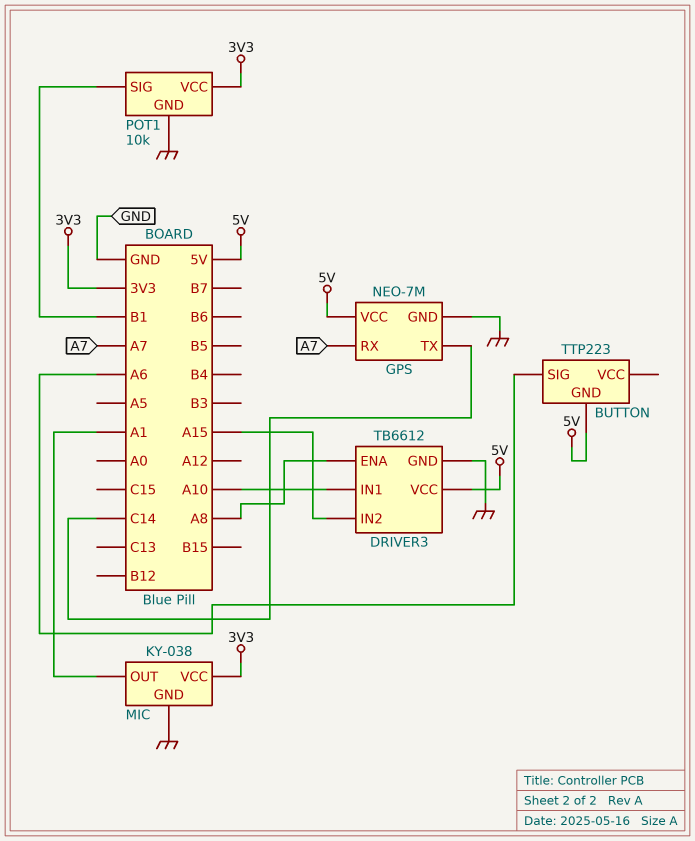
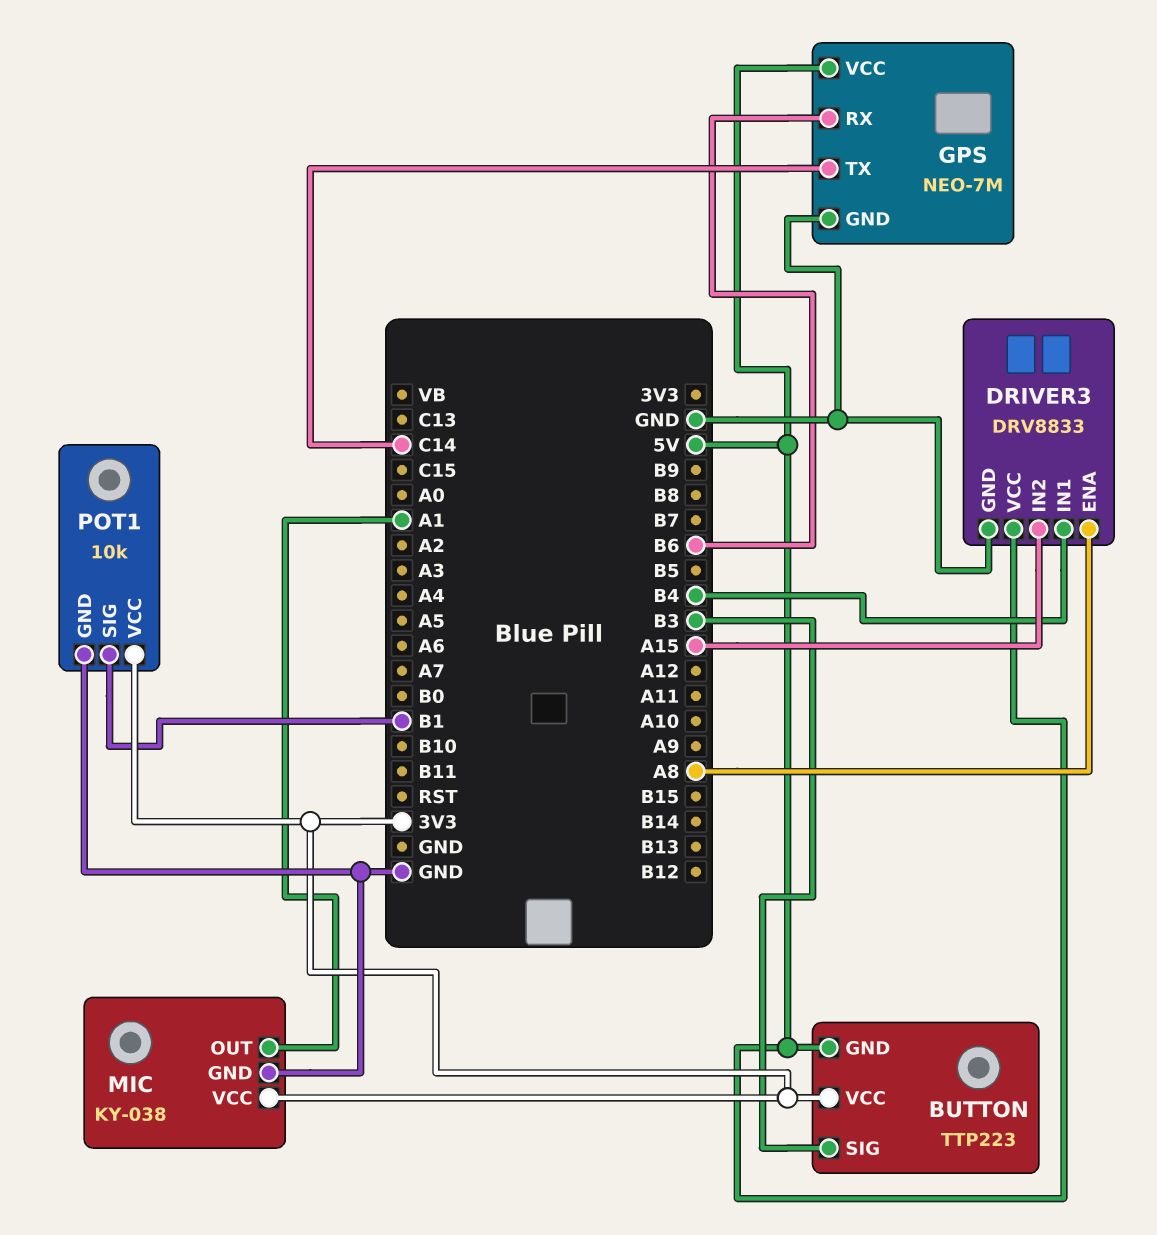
BUTTON pin SIG: A6 -> B3
BUTTON pin VCC: none -> 3V3
DRIVER3: TB6612 -> DRV8833
DRIVER3 pin IN1: A10 -> B4
GPS pin RX: A7 -> B6

